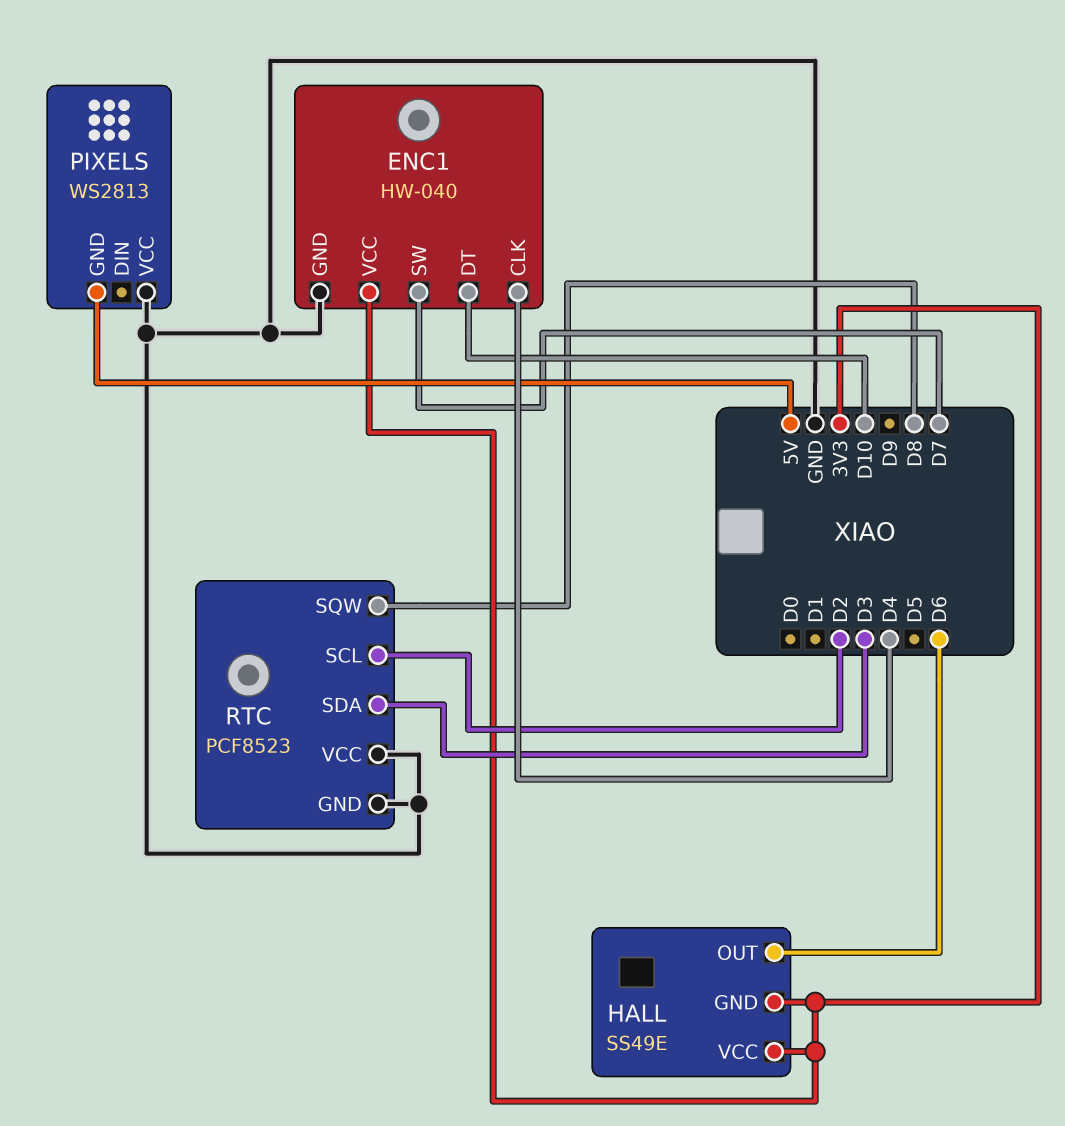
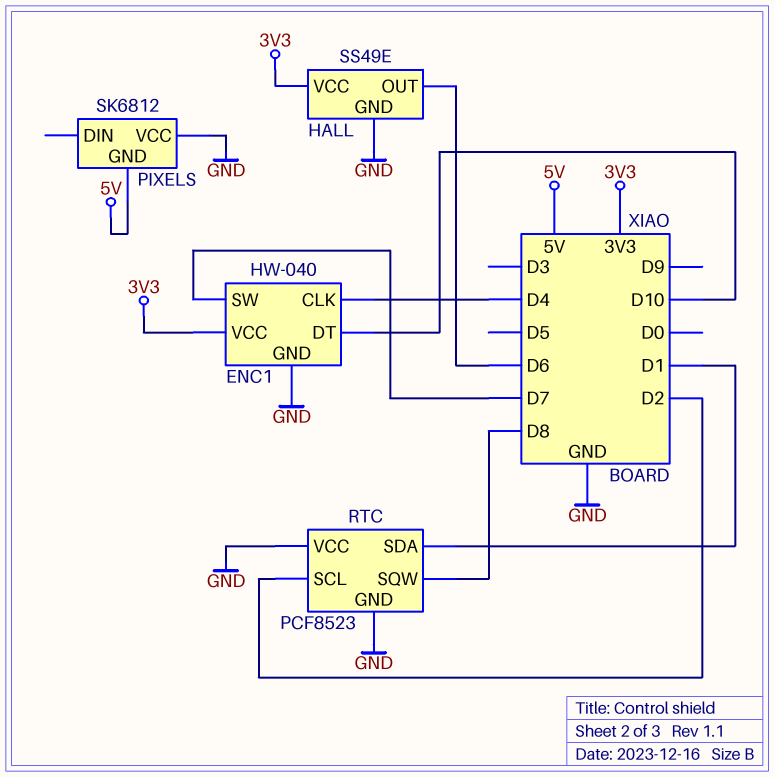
HALL pin GND: 3V3 -> GND
PIXELS: WS2813 -> SK6812
RTC pin SDA: D3 -> D1

